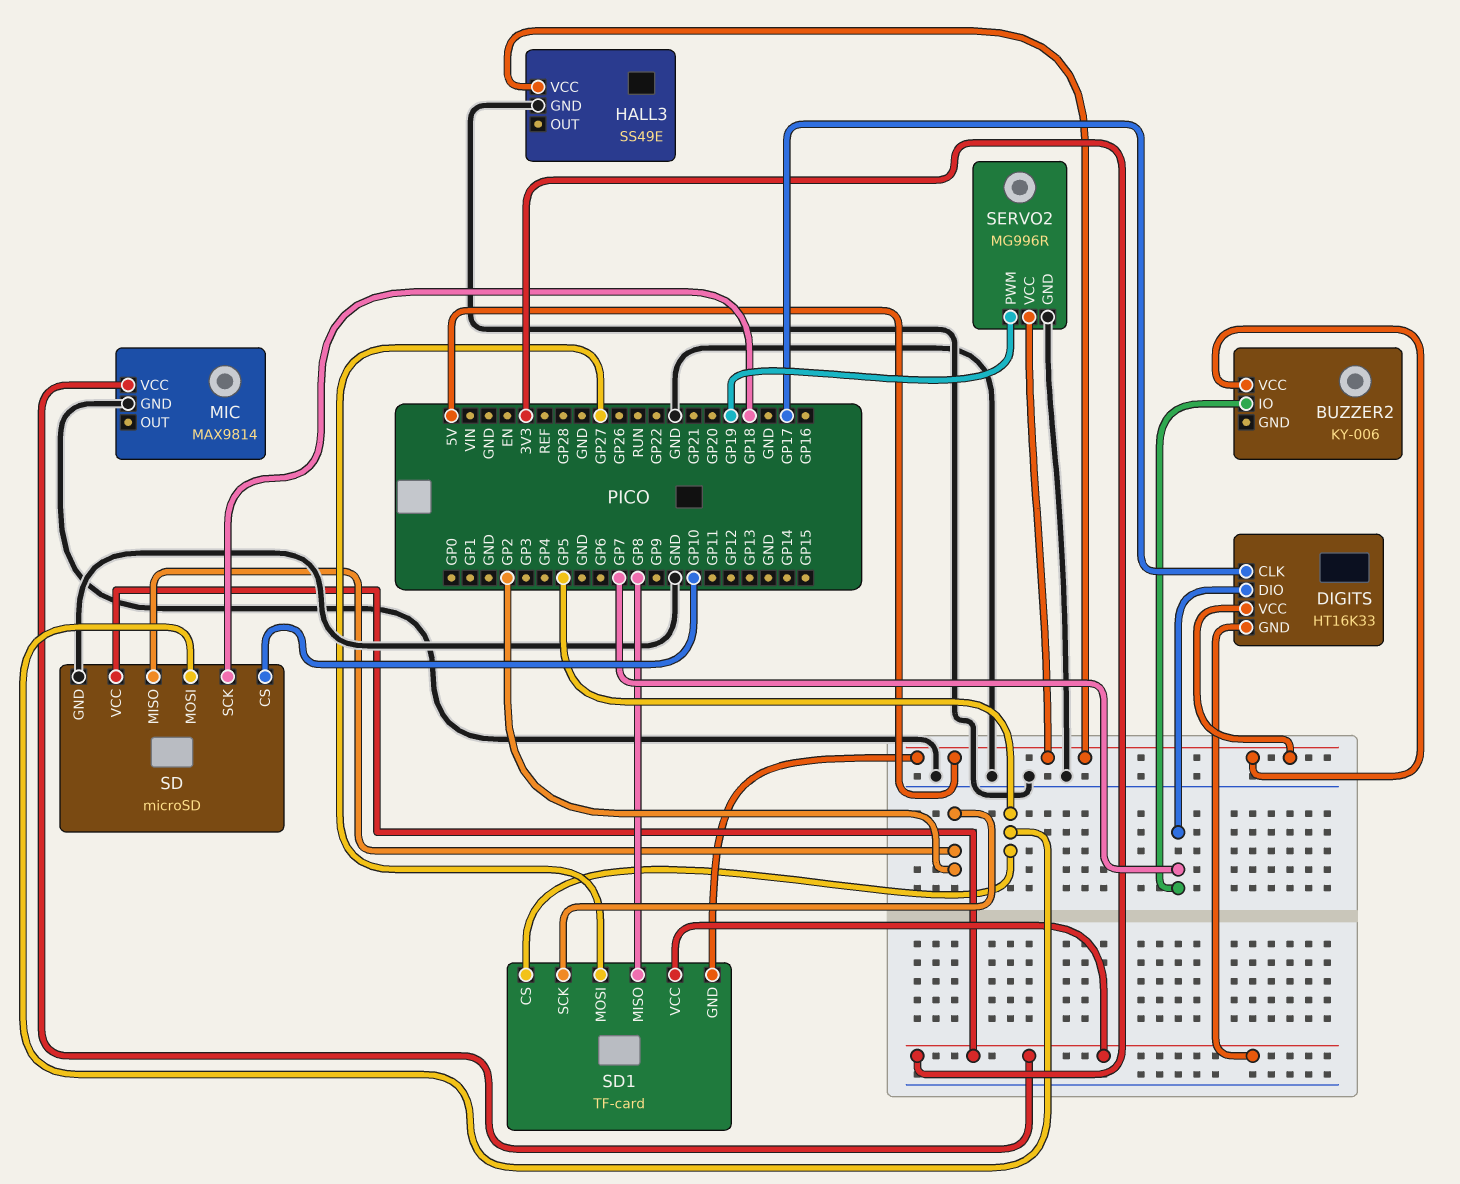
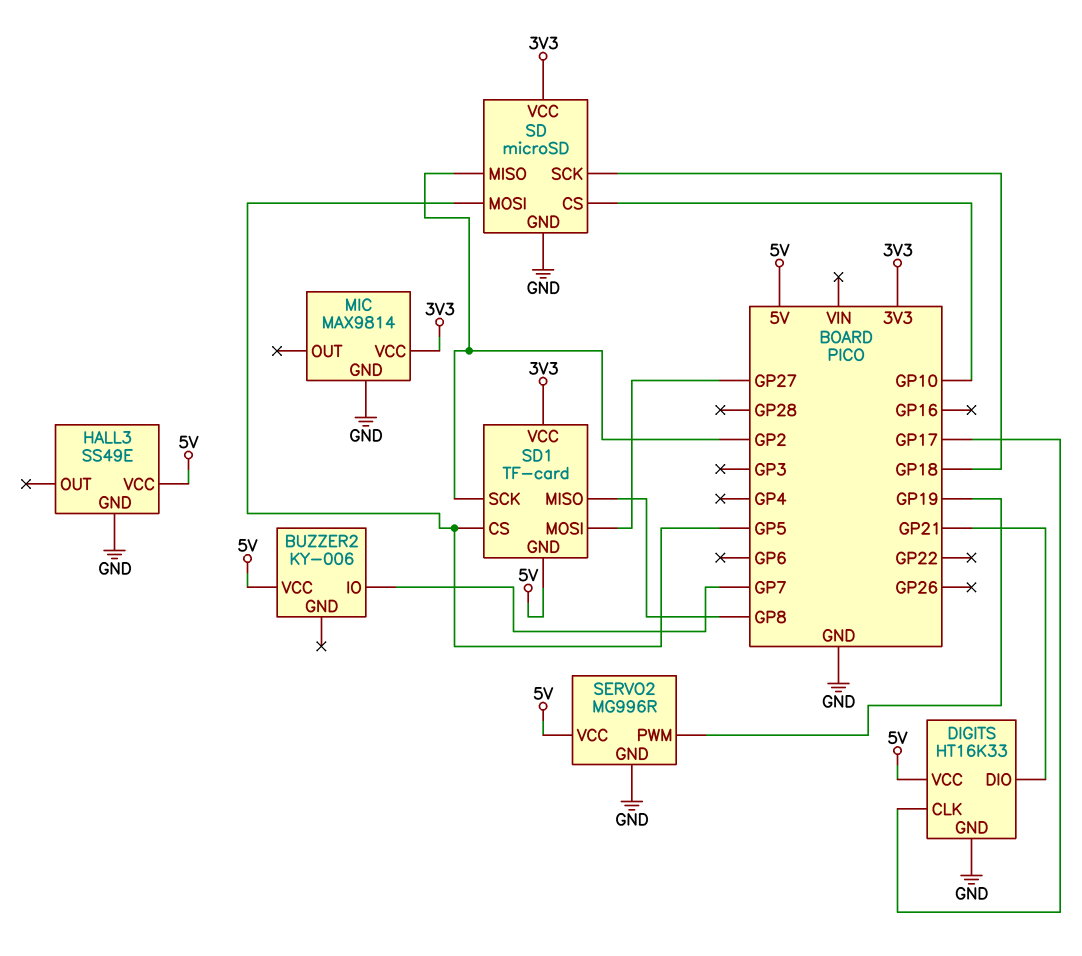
DIGITS pin DIO: GP7 -> GP21
DIGITS pin GND: 3V3 -> GND

